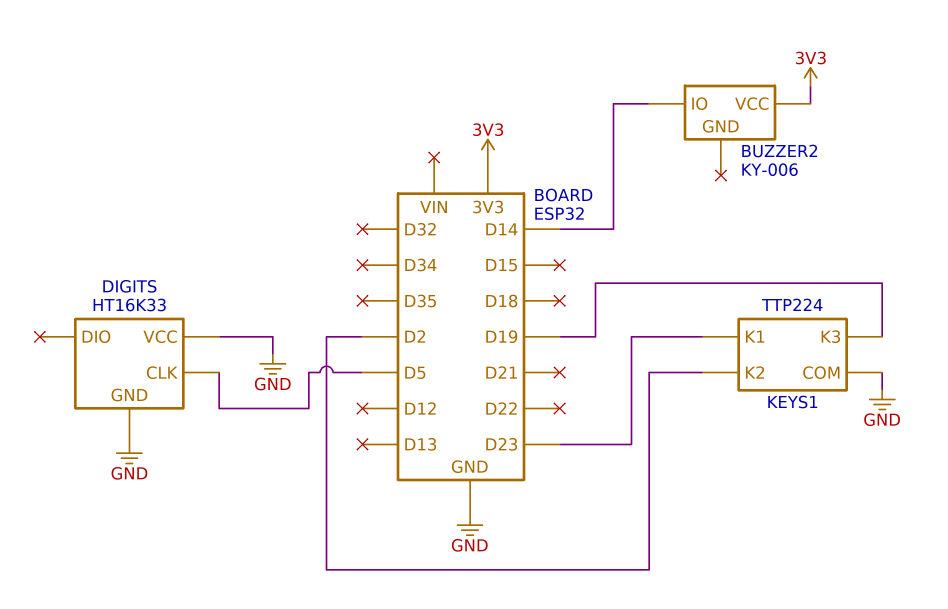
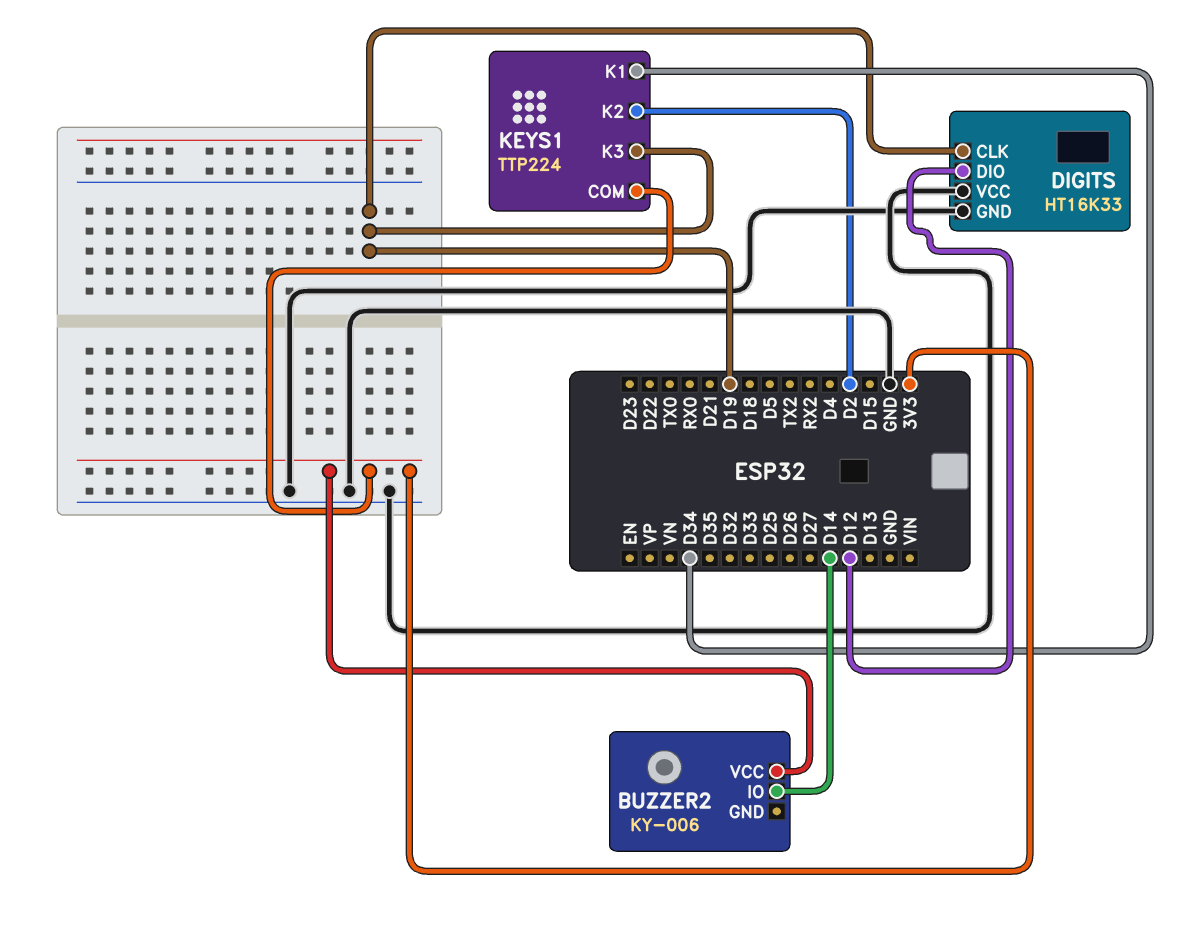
DIGITS pin CLK: D5 -> D19
DIGITS pin DIO: none -> D12
KEYS1 pin COM: GND -> 3V3
KEYS1 pin K1: D23 -> D34

